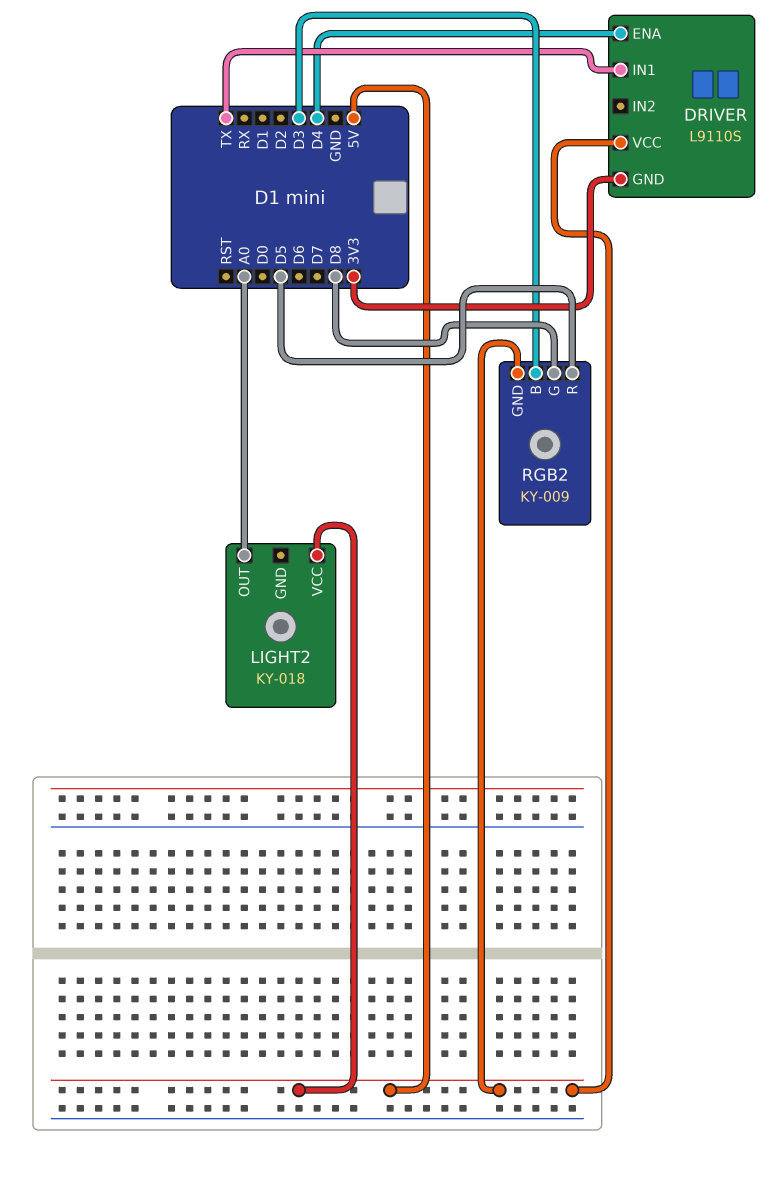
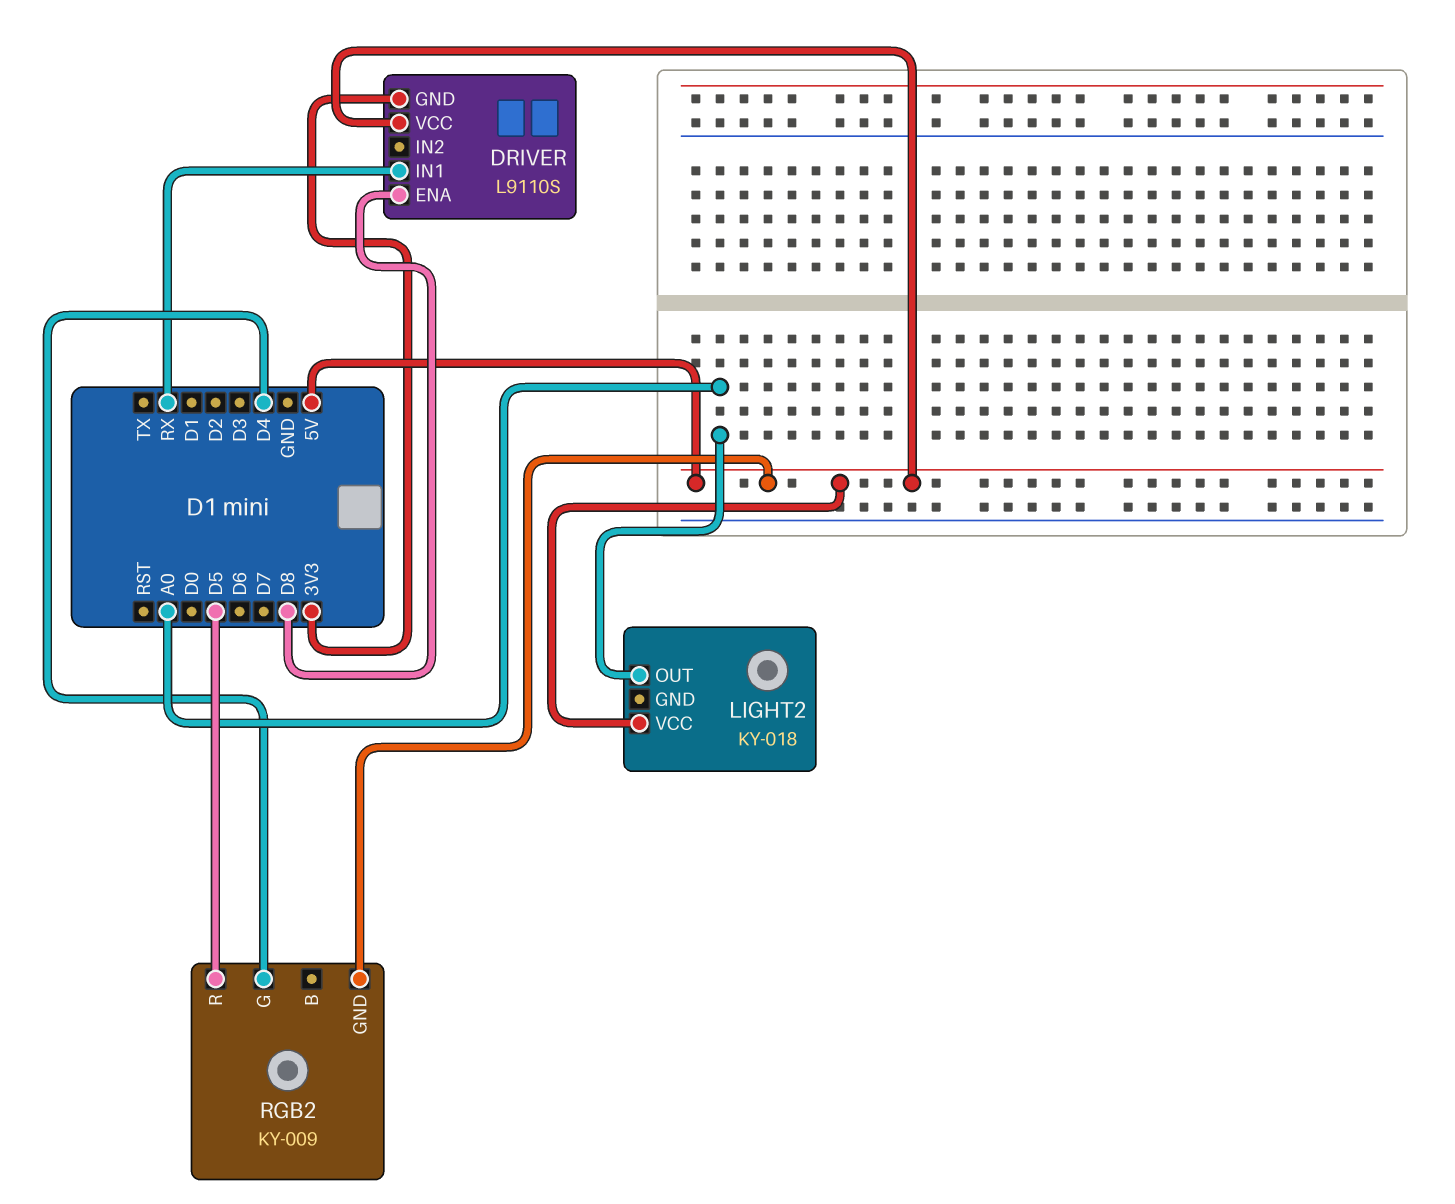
DRIVER pin ENA: D4 -> D8
DRIVER pin IN1: TX -> RX
RGB2 pin B: D3 -> none
RGB2 pin G: D8 -> D4

